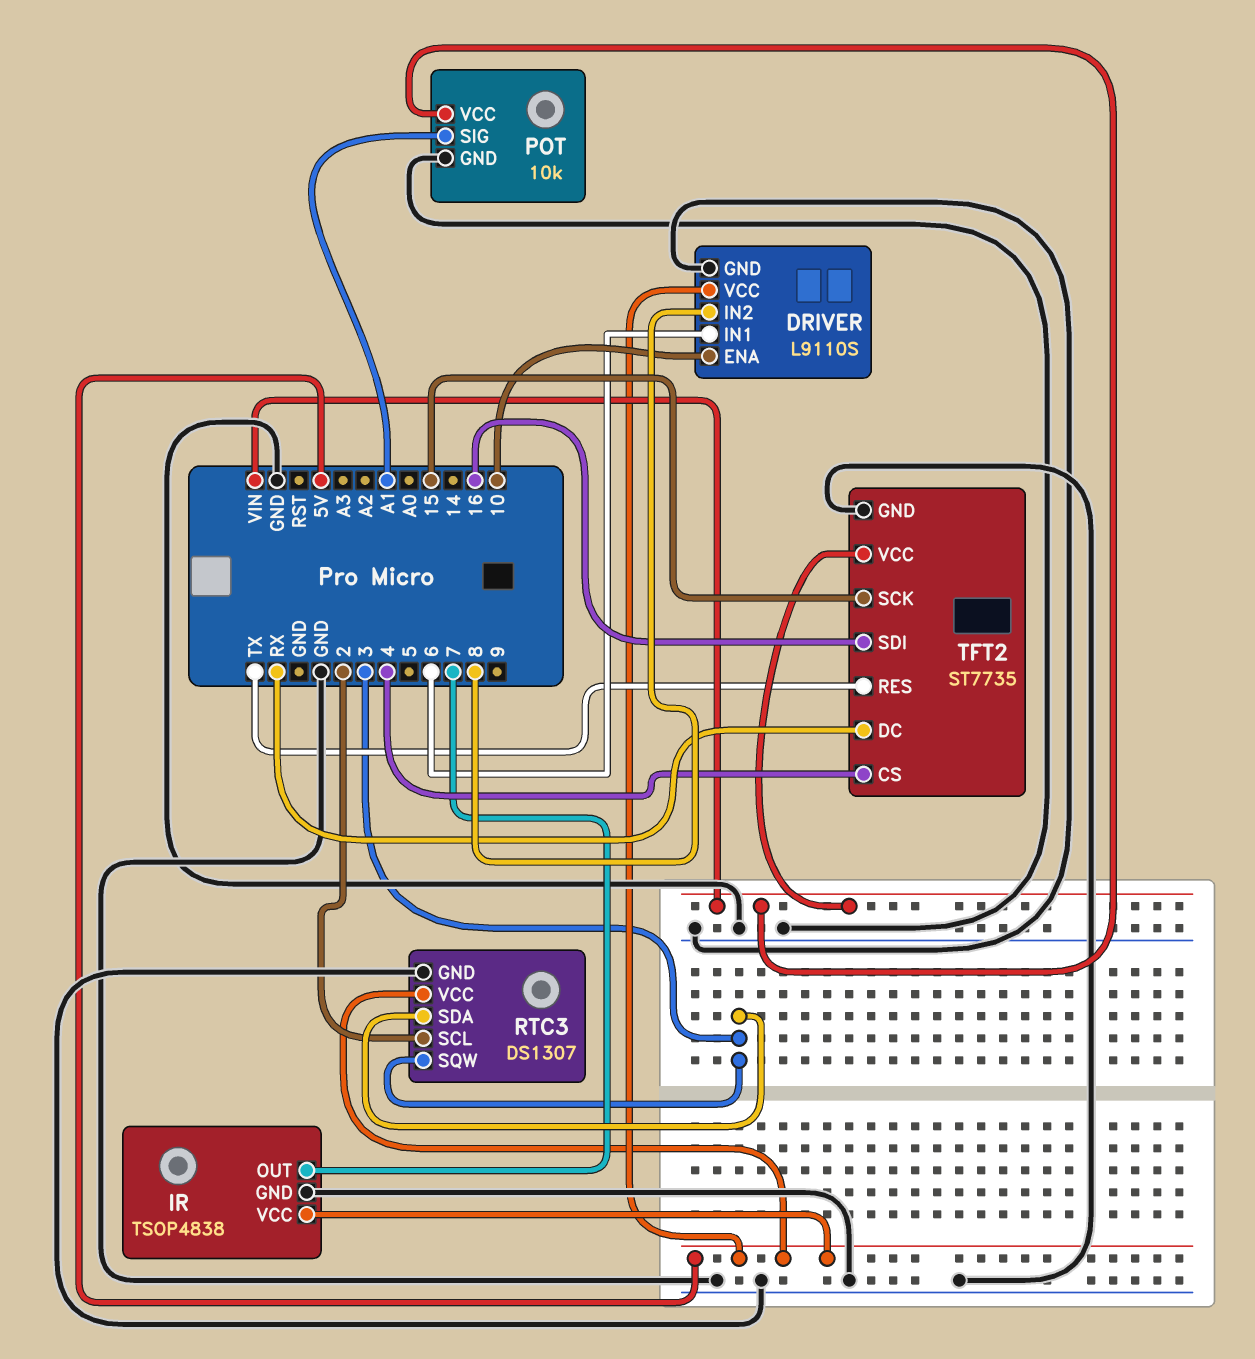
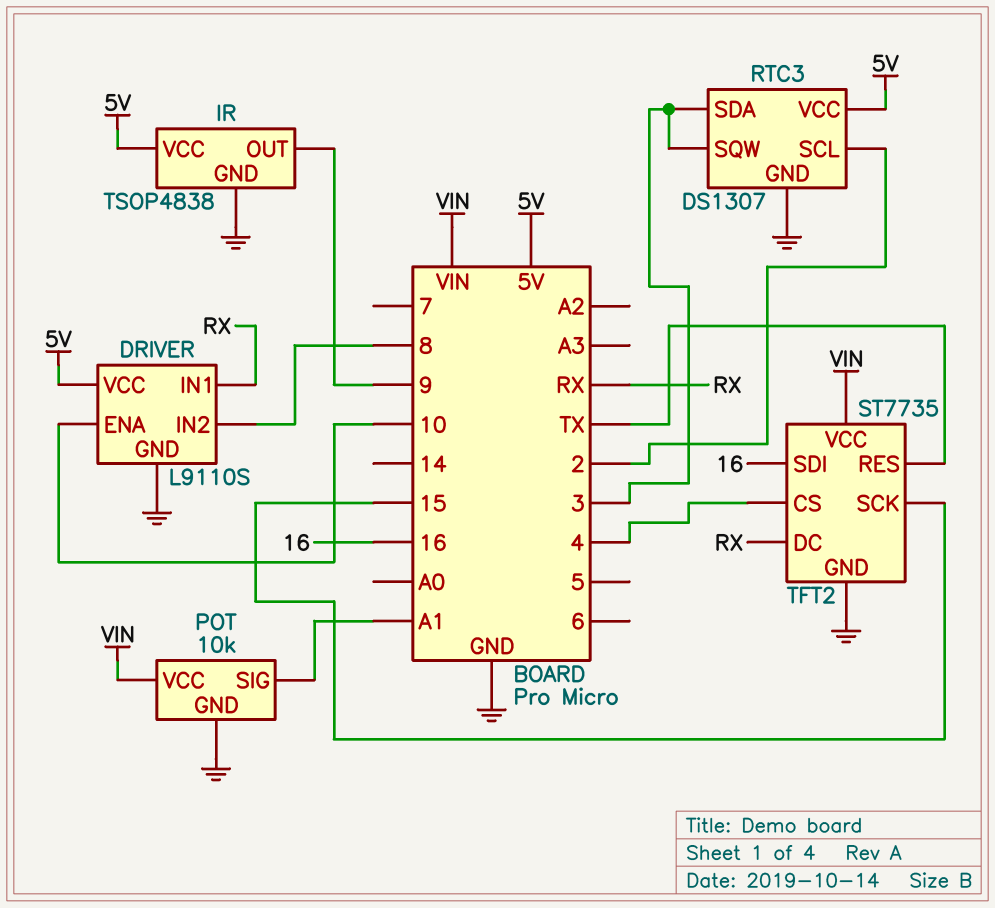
DRIVER pin IN1: 6 -> RX
IR pin OUT: 7 -> 9

